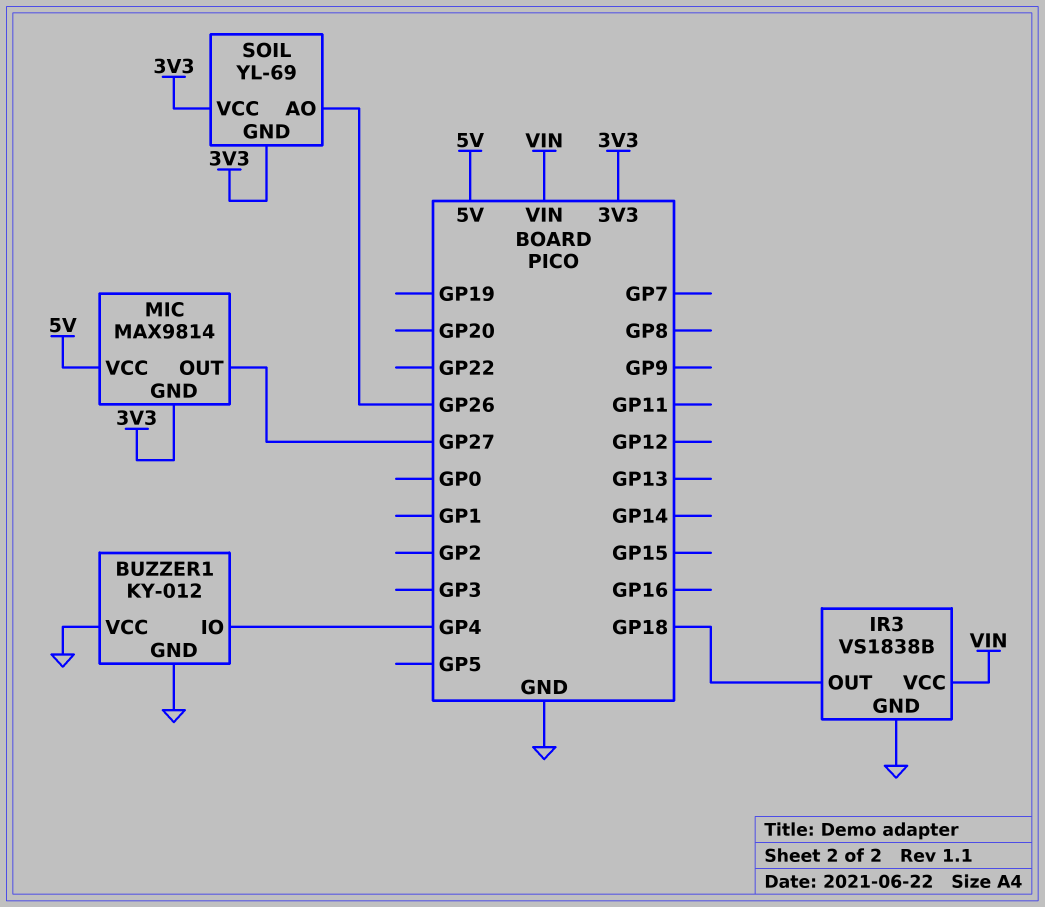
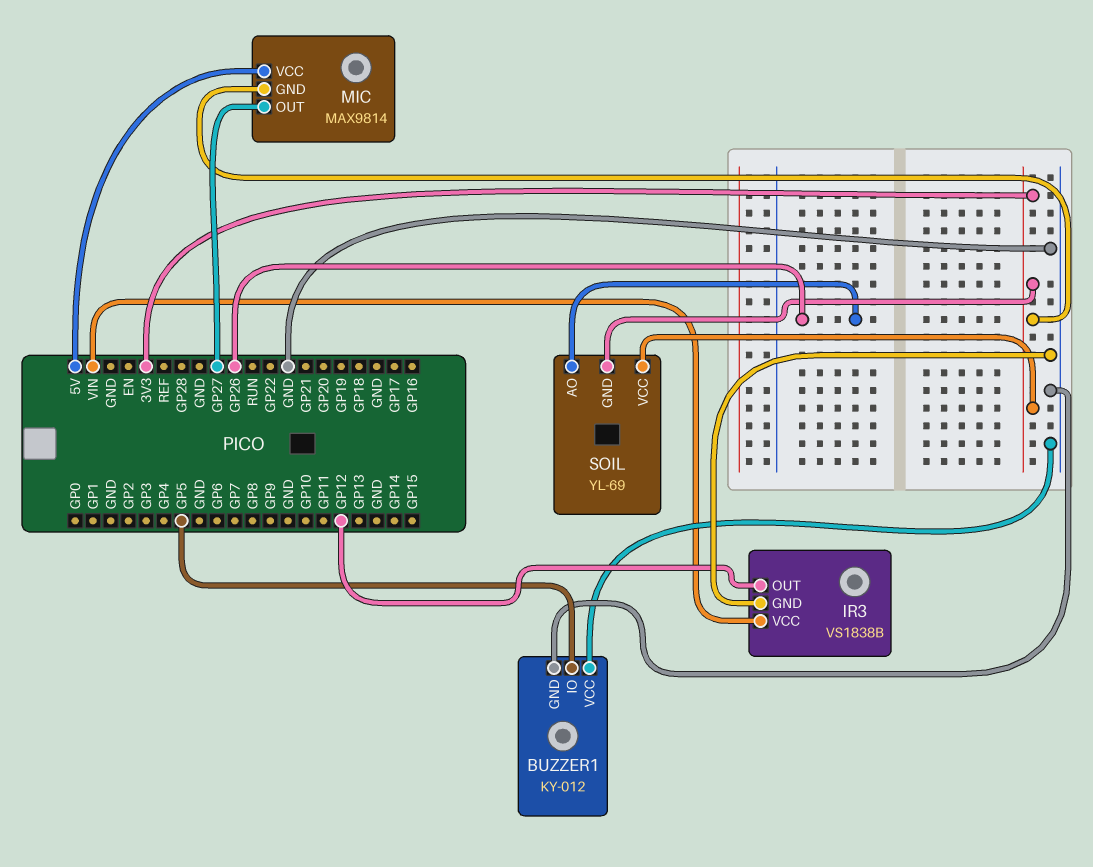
BUZZER1 pin IO: GP4 -> GP5
IR3 pin OUT: GP18 -> GP12

